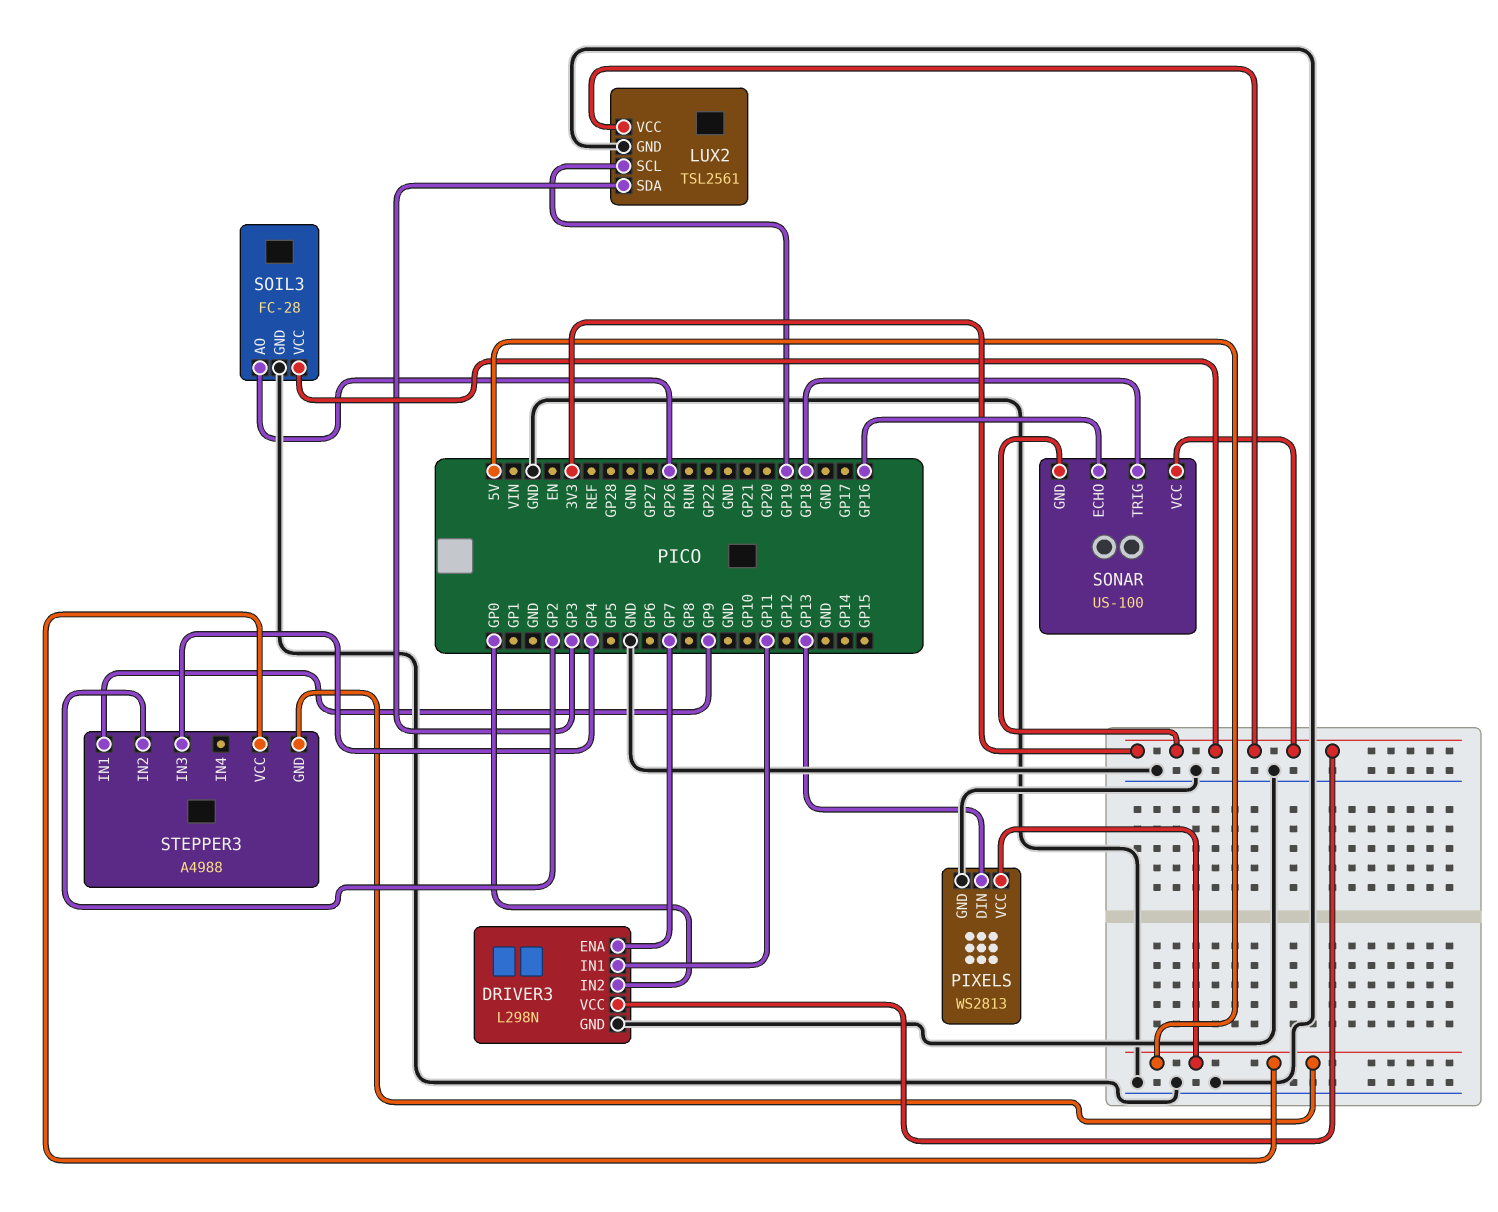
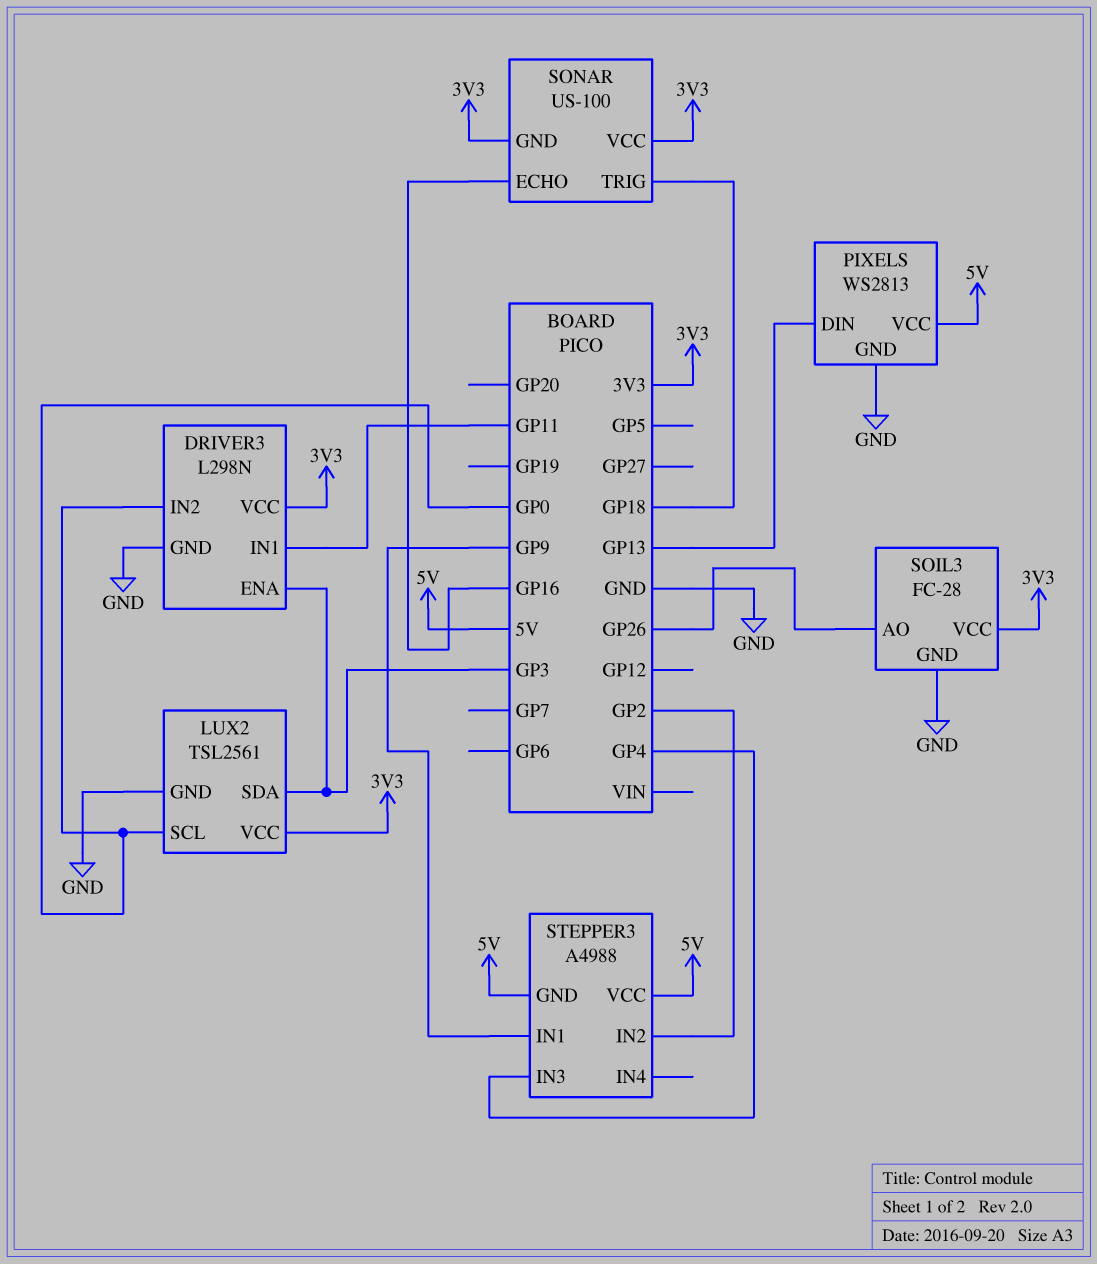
DRIVER3 pin ENA: GP7 -> GP3
LUX2 pin SCL: GP19 -> GP0

